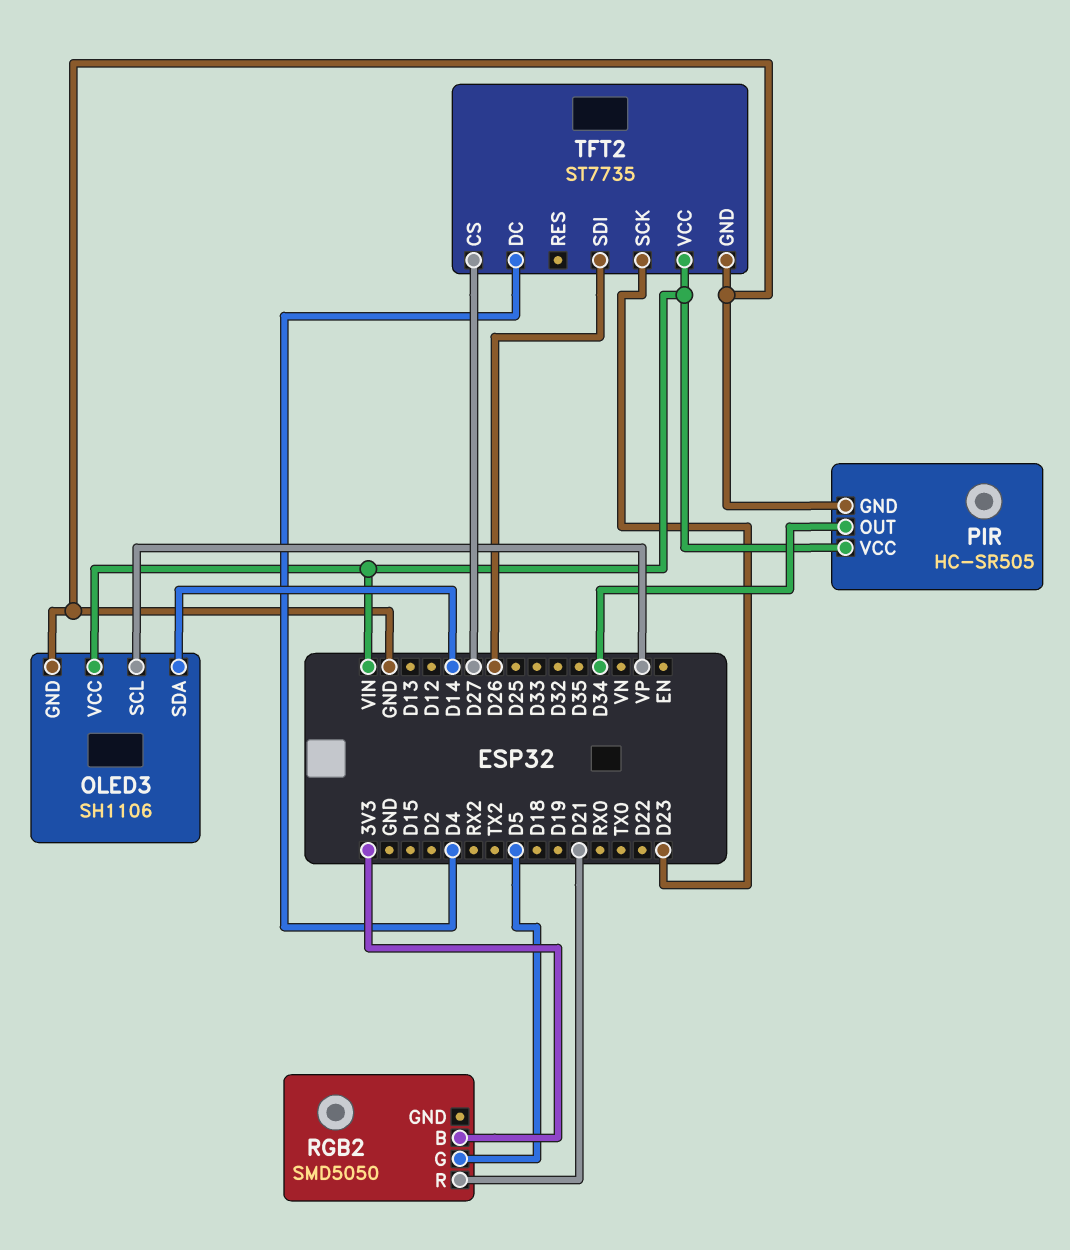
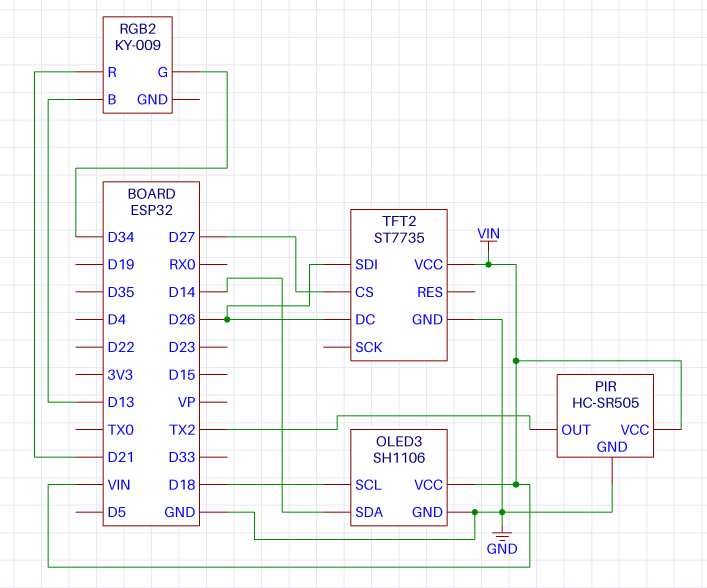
OLED3 pin SCL: VP -> D18
PIR pin OUT: D34 -> TX2
RGB2: SMD5050 -> KY-009
RGB2 pin B: 3V3 -> D13
RGB2 pin G: D5 -> D34
TFT2 pin DC: D4 -> D26
TFT2 pin SCK: D23 -> none

